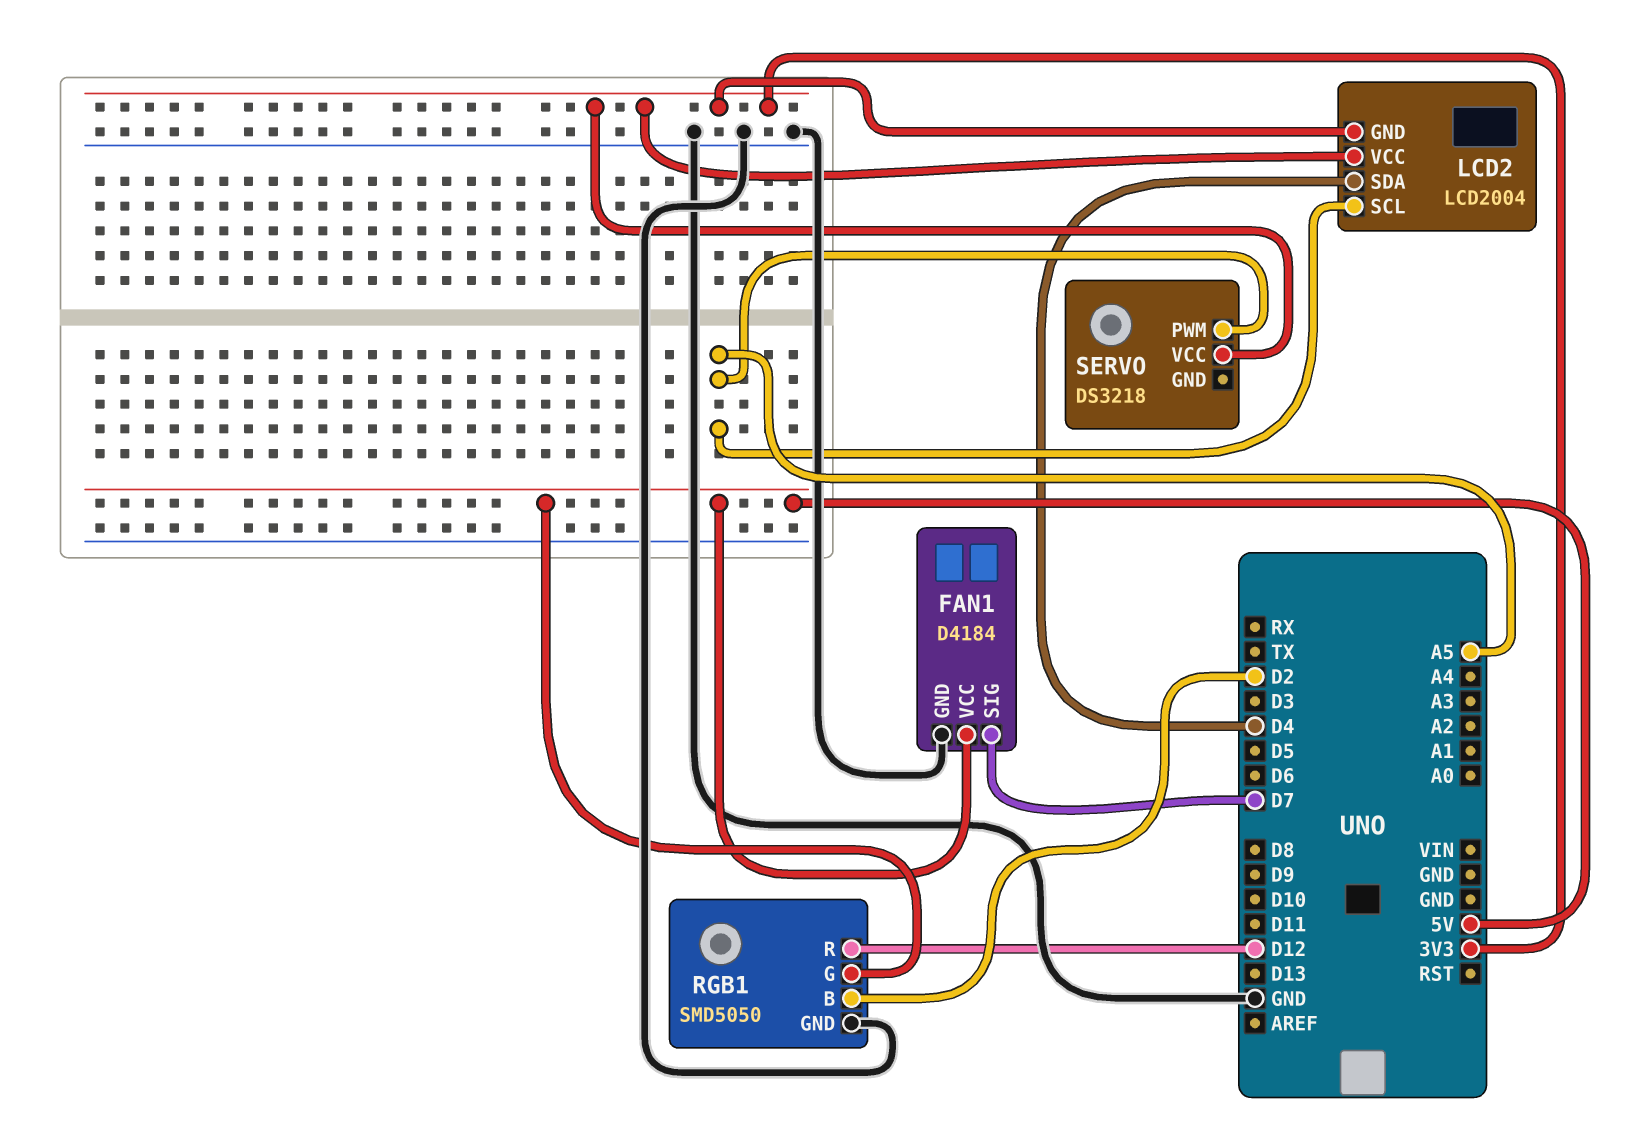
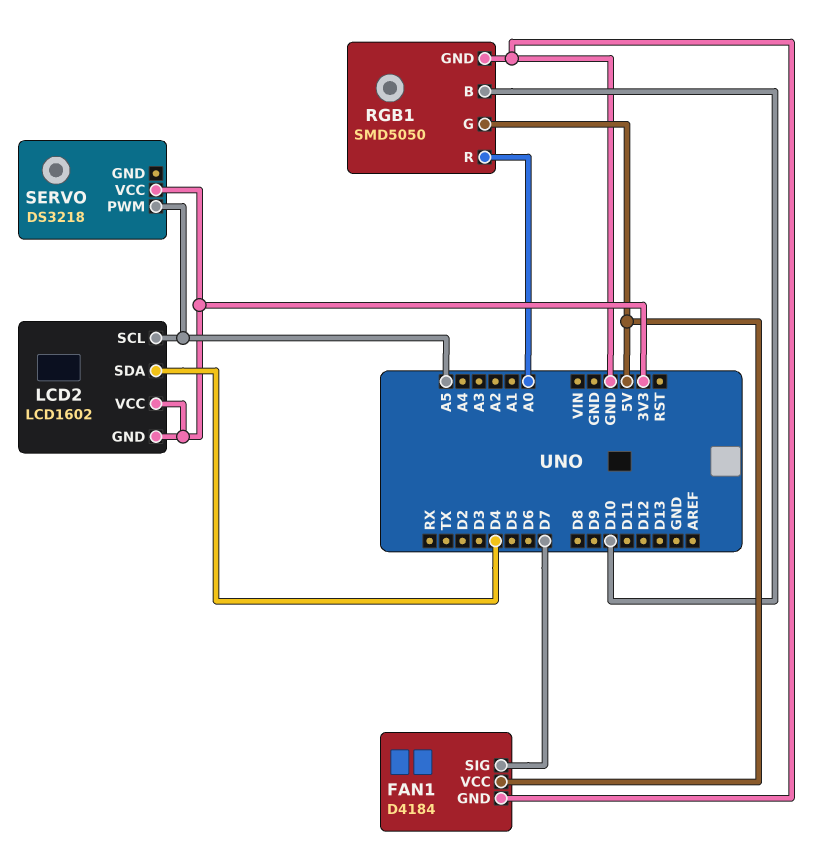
LCD2: LCD2004 -> LCD1602
RGB1 pin B: D2 -> D10
RGB1 pin R: D12 -> A0

